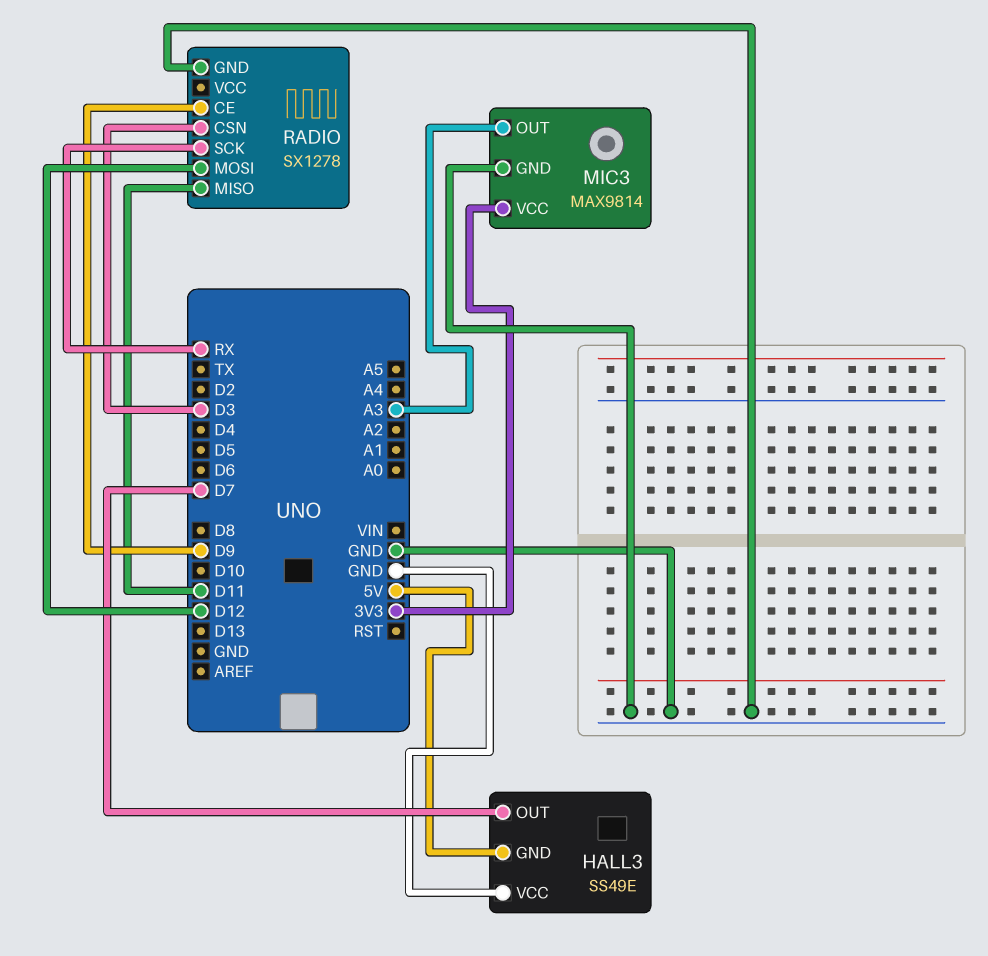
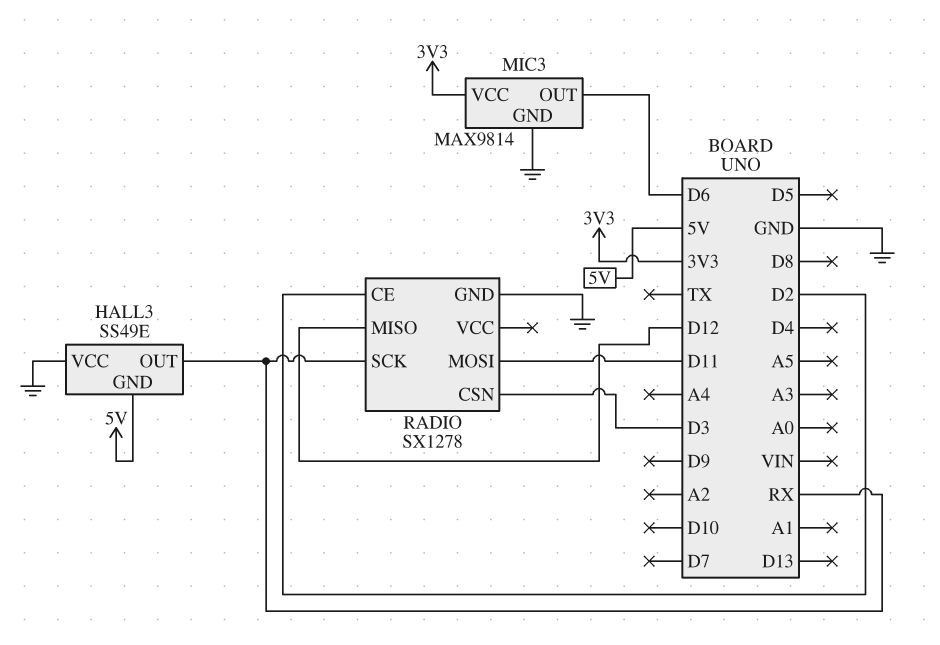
HALL3 pin OUT: D7 -> RX
MIC3 pin OUT: A3 -> D6
RADIO pin CE: D9 -> D2
RADIO pin MISO: D11 -> D12
RADIO pin MOSI: D12 -> D11

